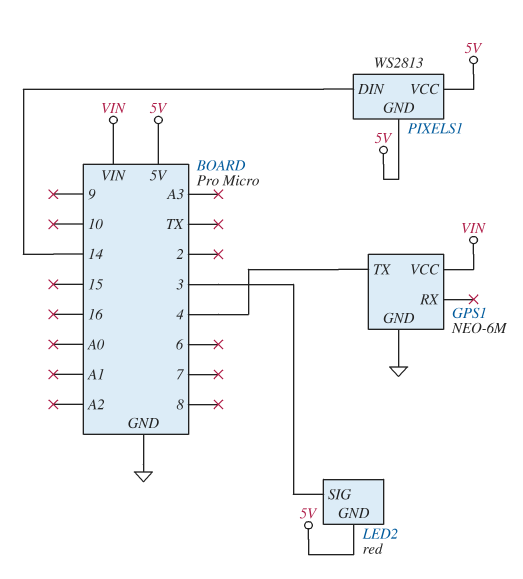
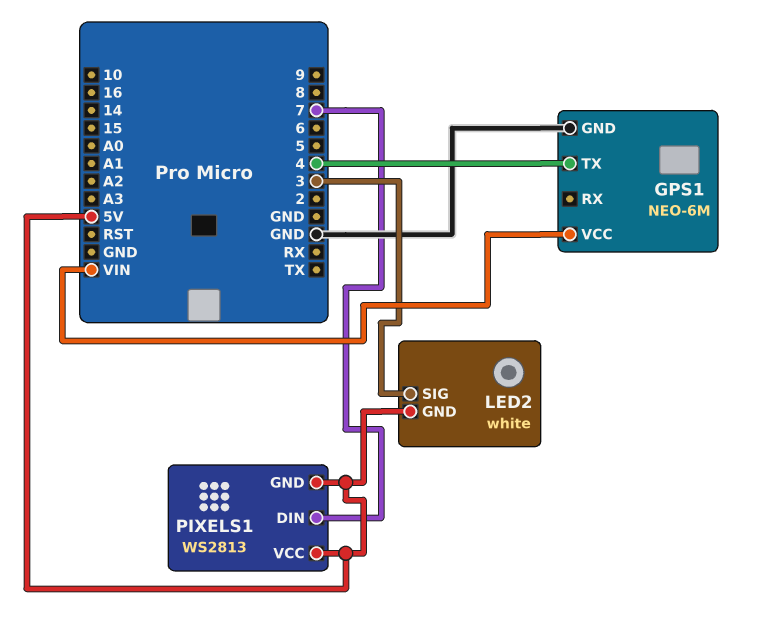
LED2: red -> white
PIXELS1 pin DIN: 14 -> 7

